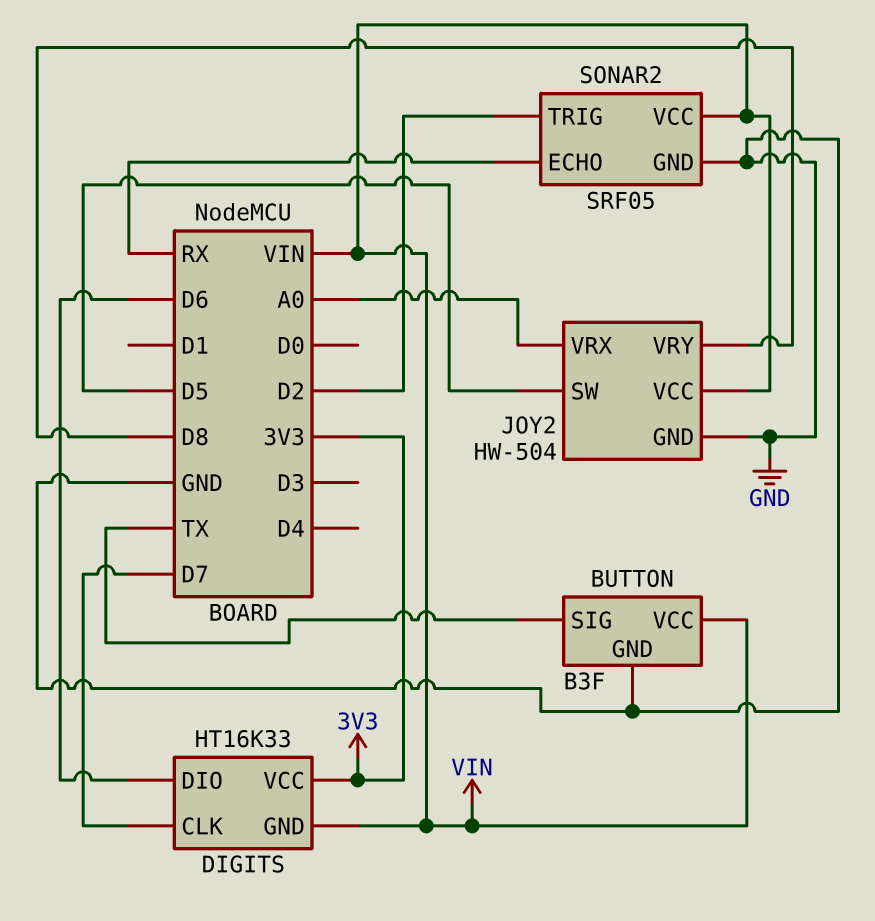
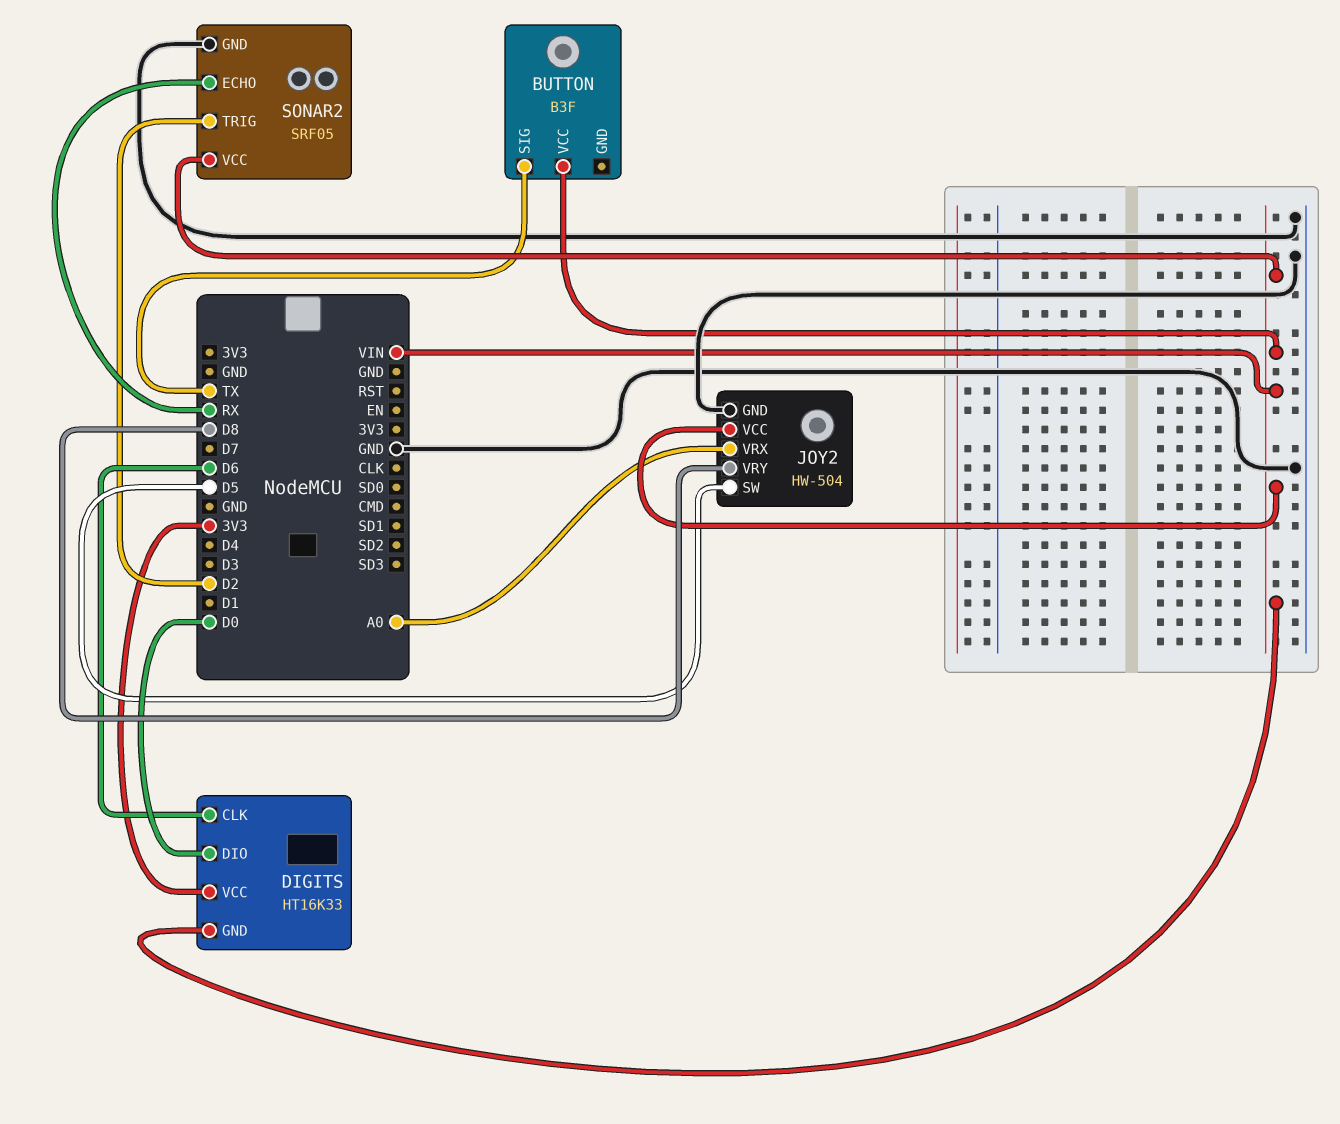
BUTTON pin GND: GND -> none
DIGITS pin CLK: D7 -> D6
DIGITS pin DIO: D6 -> D0

